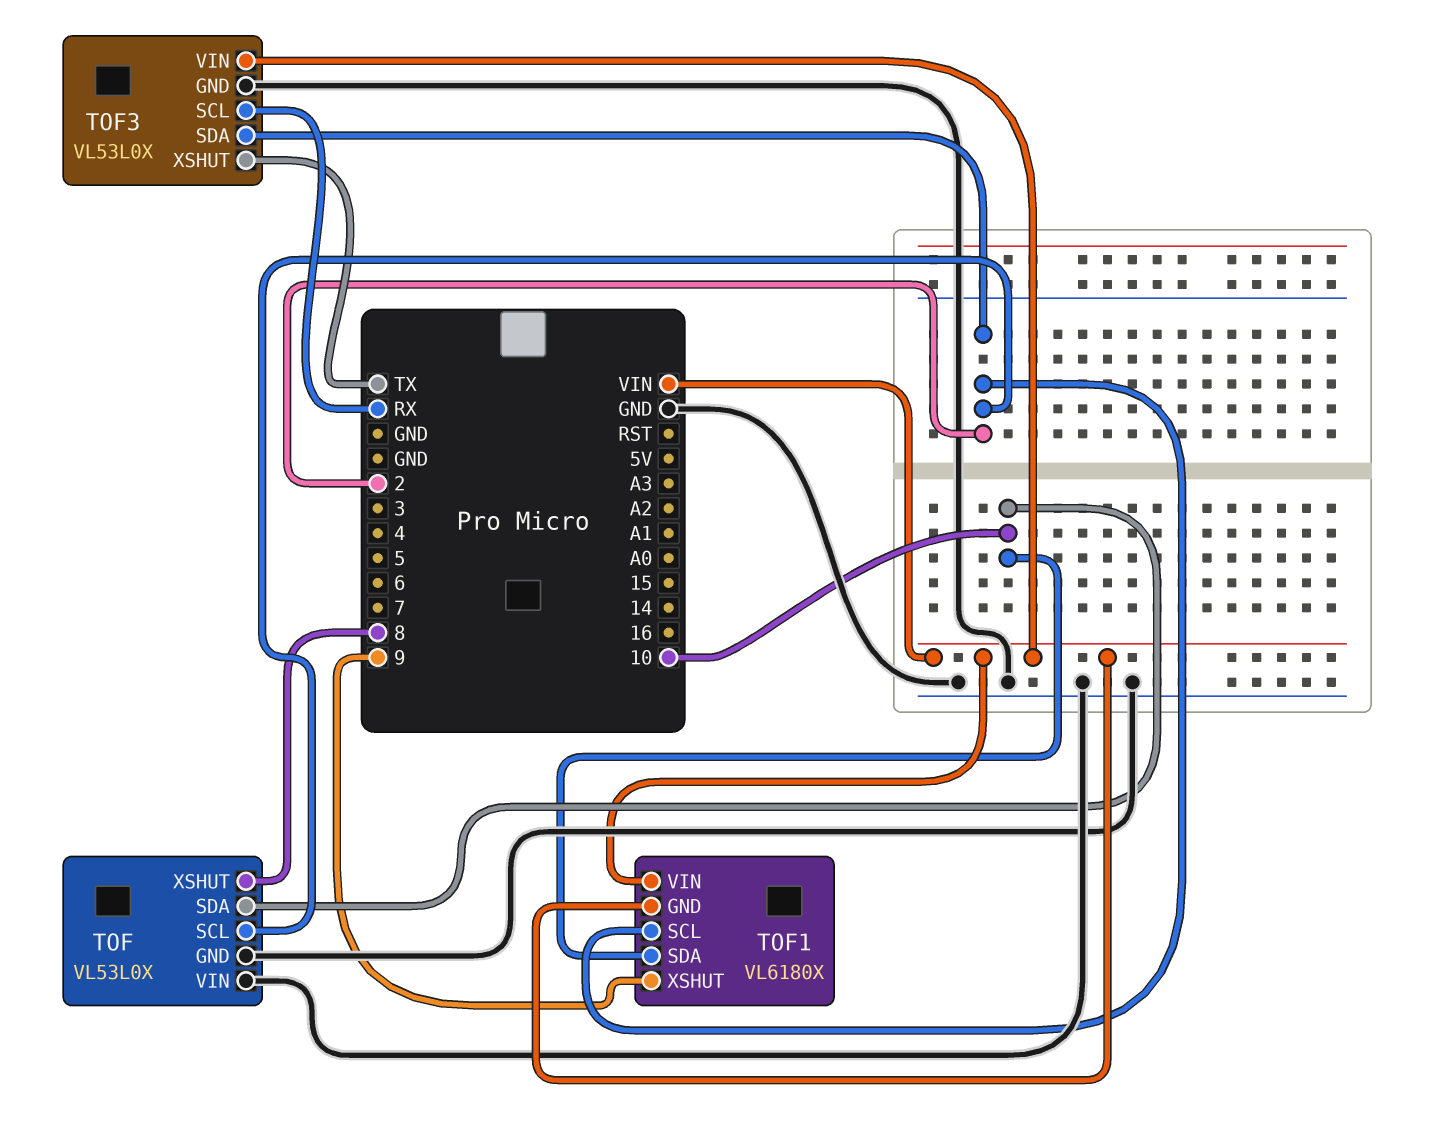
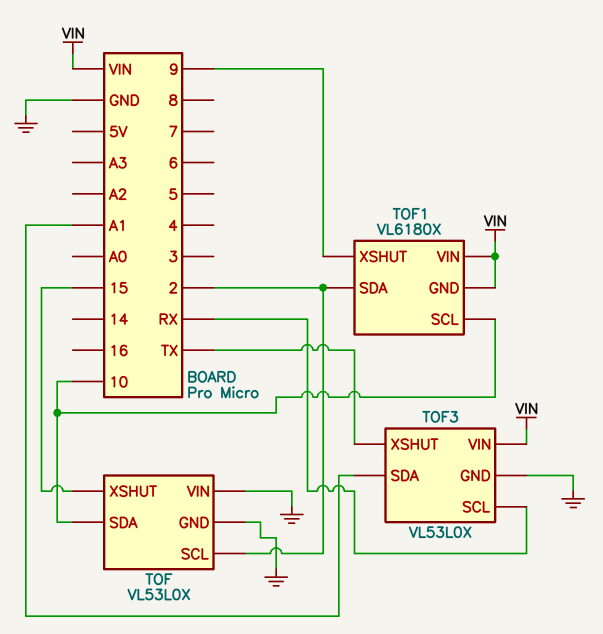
TOF pin XSHUT: 8 -> 15
TOF1 pin SCL: 2 -> 10
TOF1 pin SDA: 10 -> 2
TOF3 pin SDA: 2 -> A1

